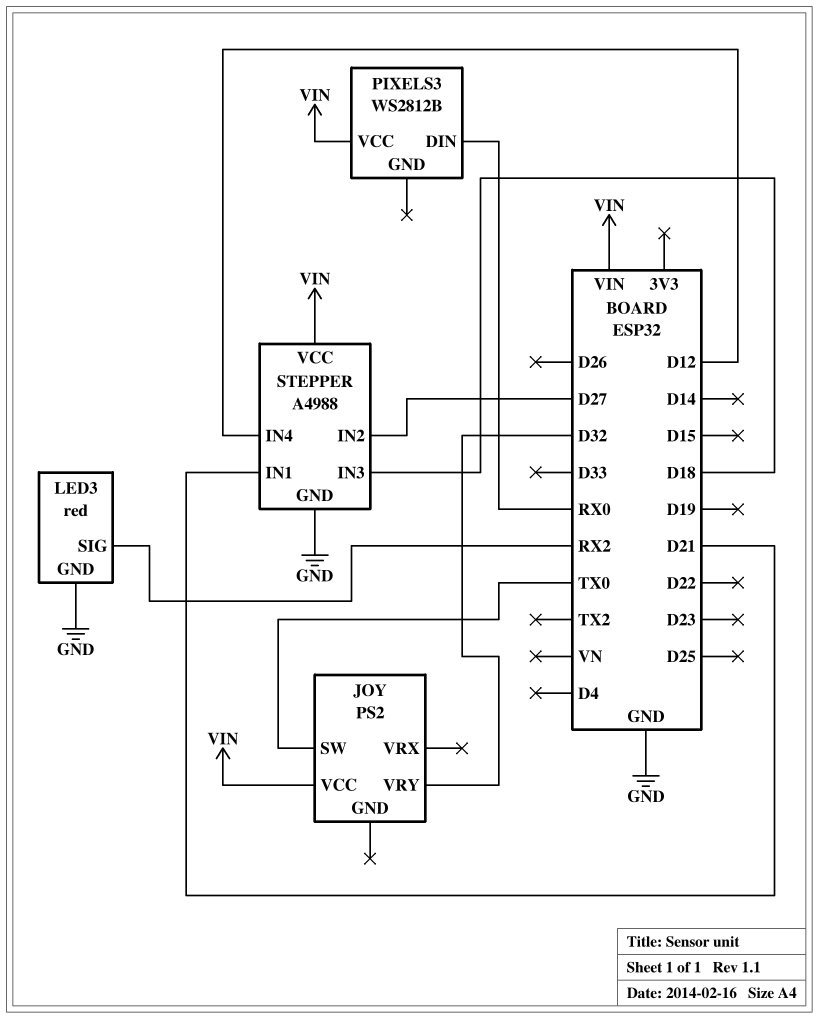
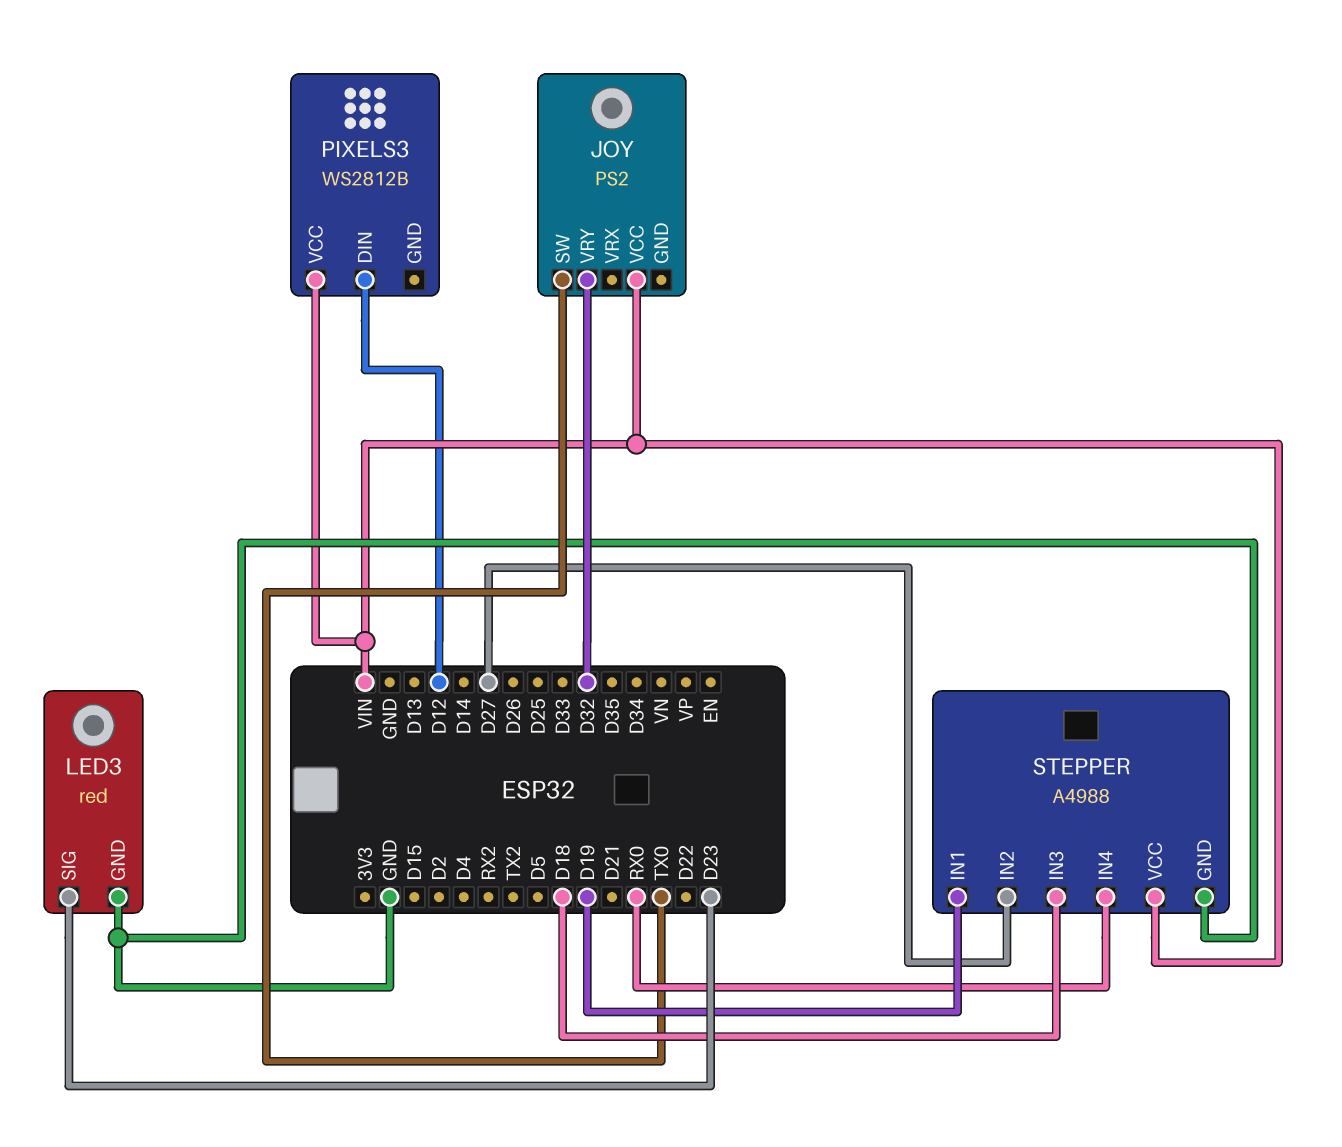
LED3 pin SIG: RX2 -> D23
PIXELS3 pin DIN: RX0 -> D12
STEPPER pin IN1: D21 -> D19
STEPPER pin IN4: D12 -> RX0

